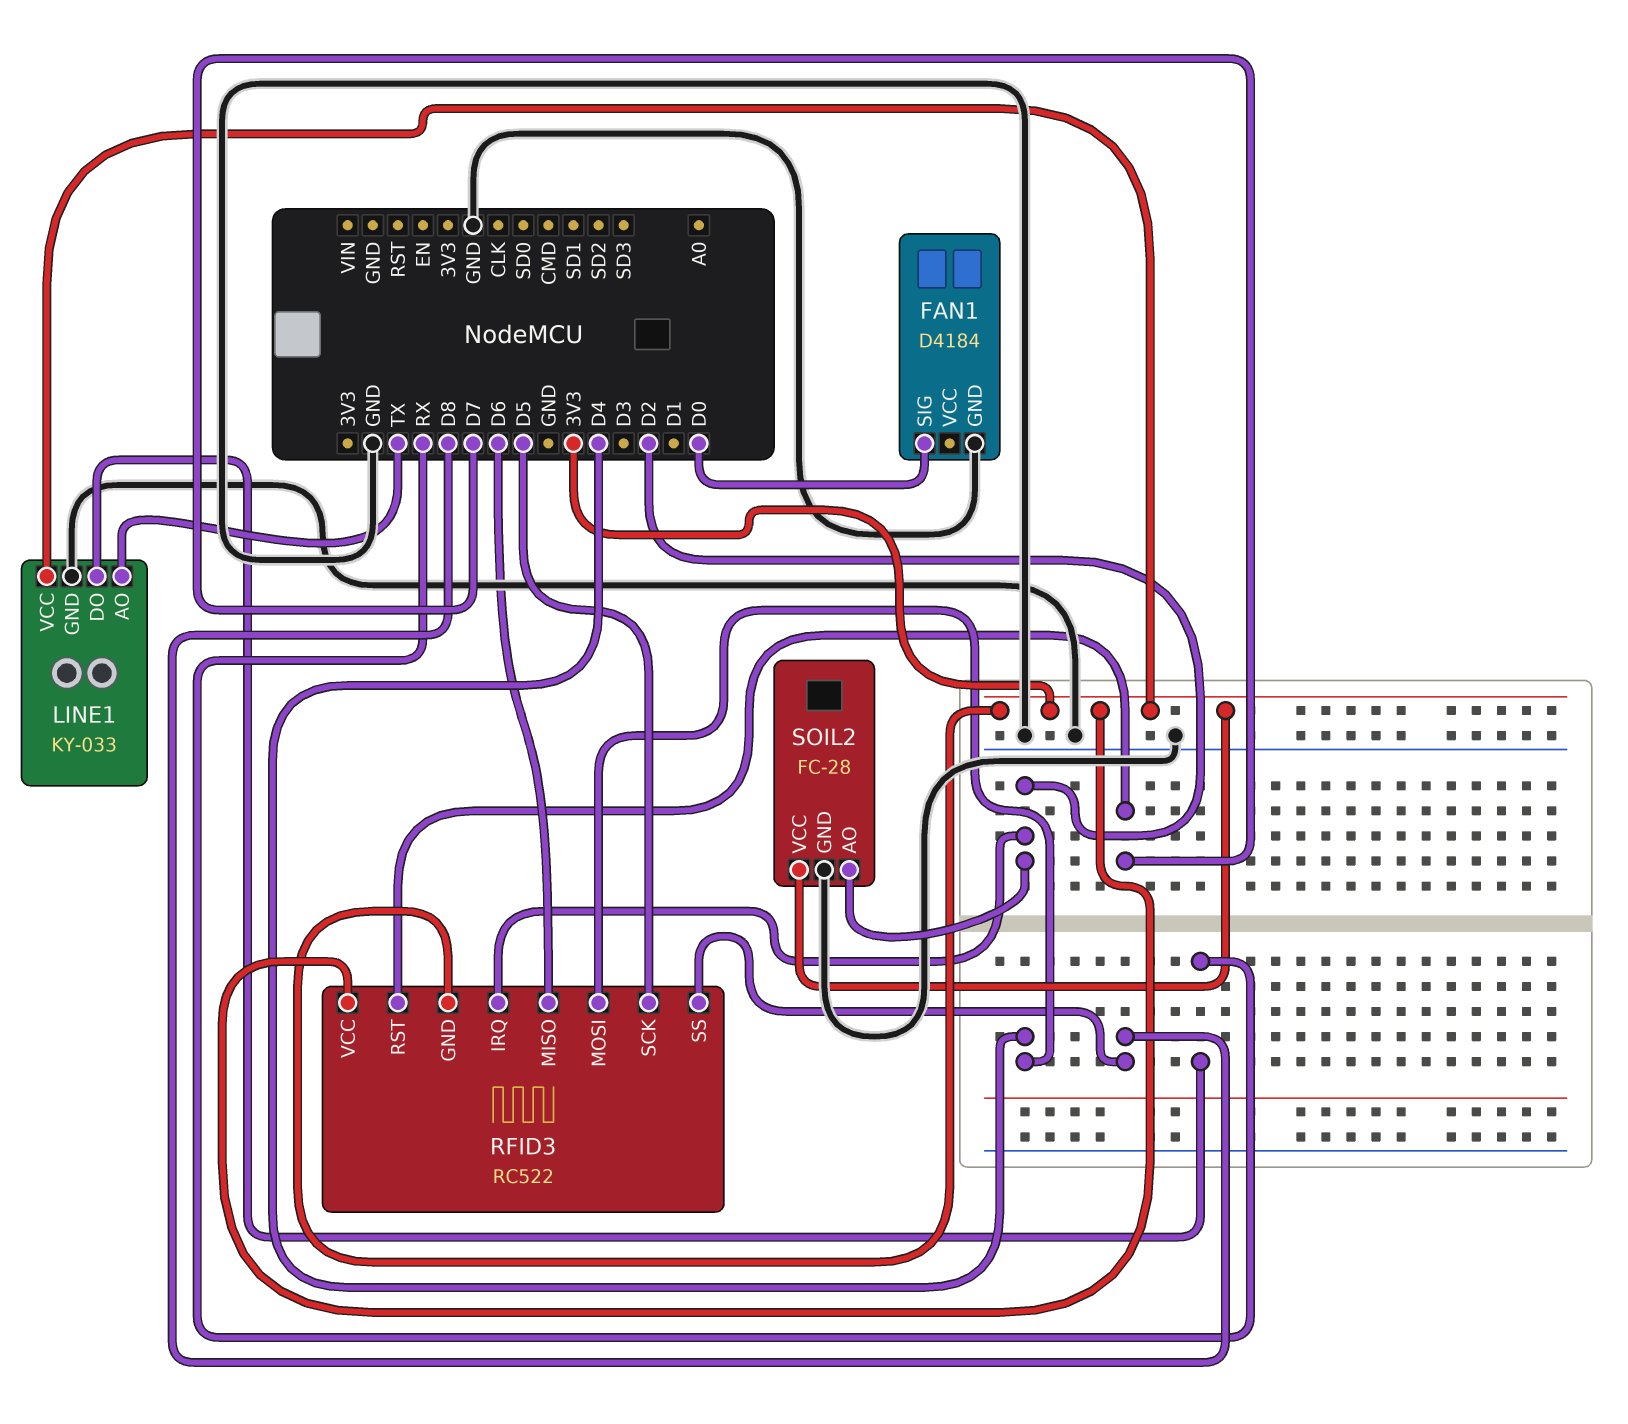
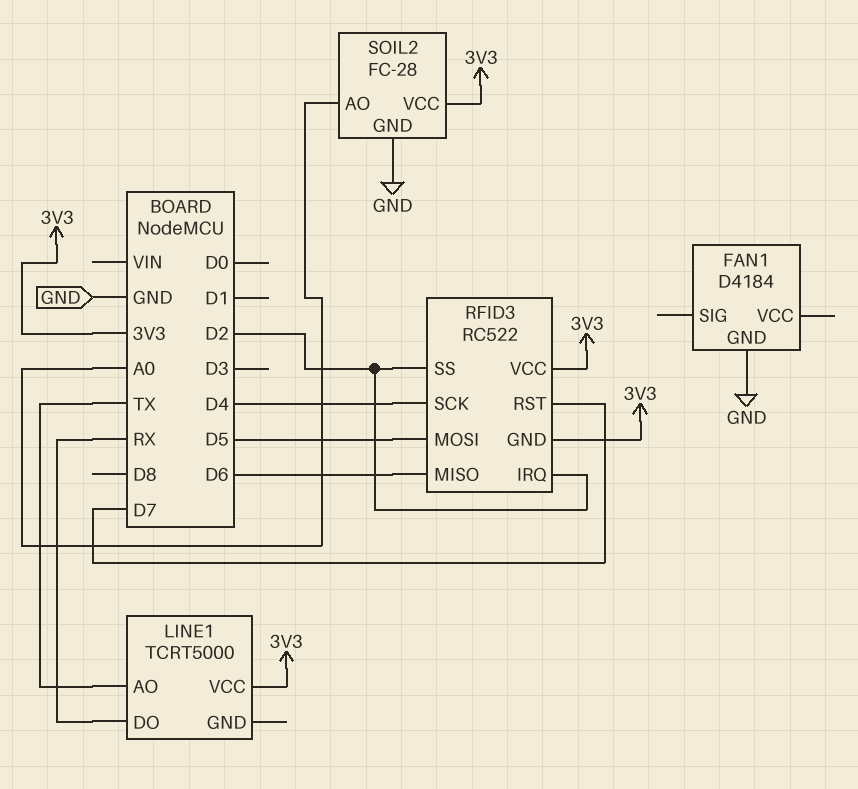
FAN1 pin SIG: D0 -> none
LINE1: KY-033 -> TCRT5000
LINE1 pin GND: GND -> none
RFID3 pin MOSI: D4 -> D5
RFID3 pin SCK: D5 -> D4
RFID3 pin SS: D8 -> D2
SOIL2 pin AO: D2 -> A0

